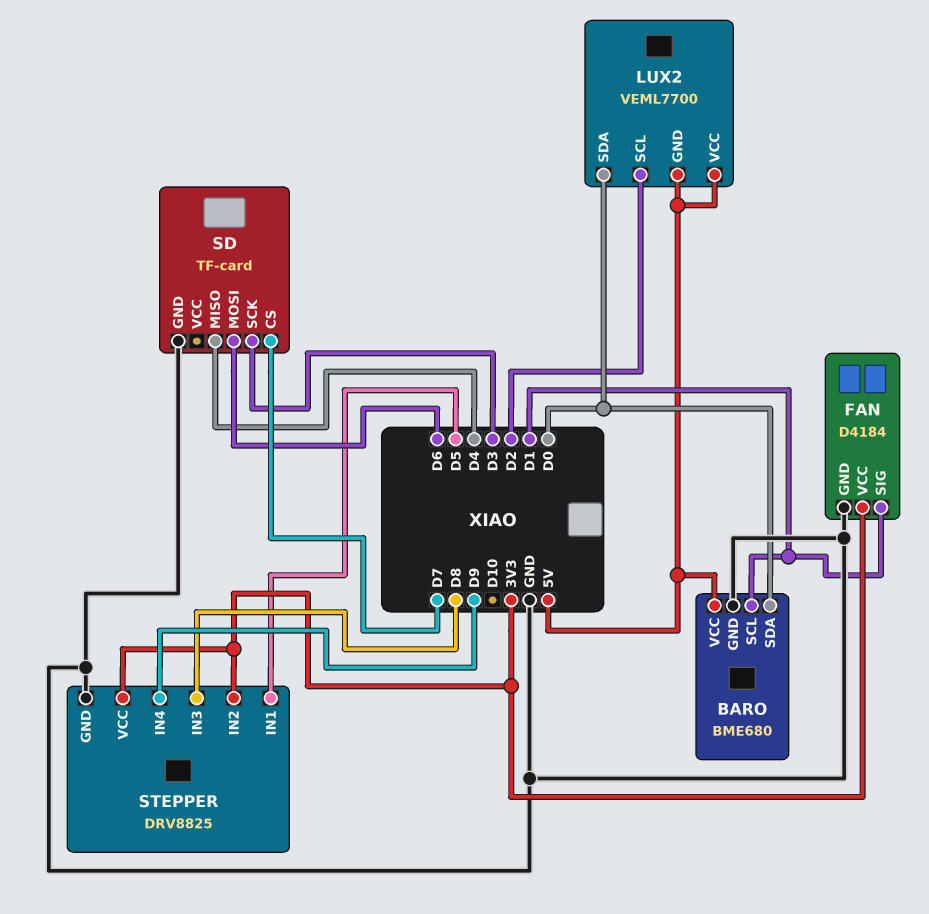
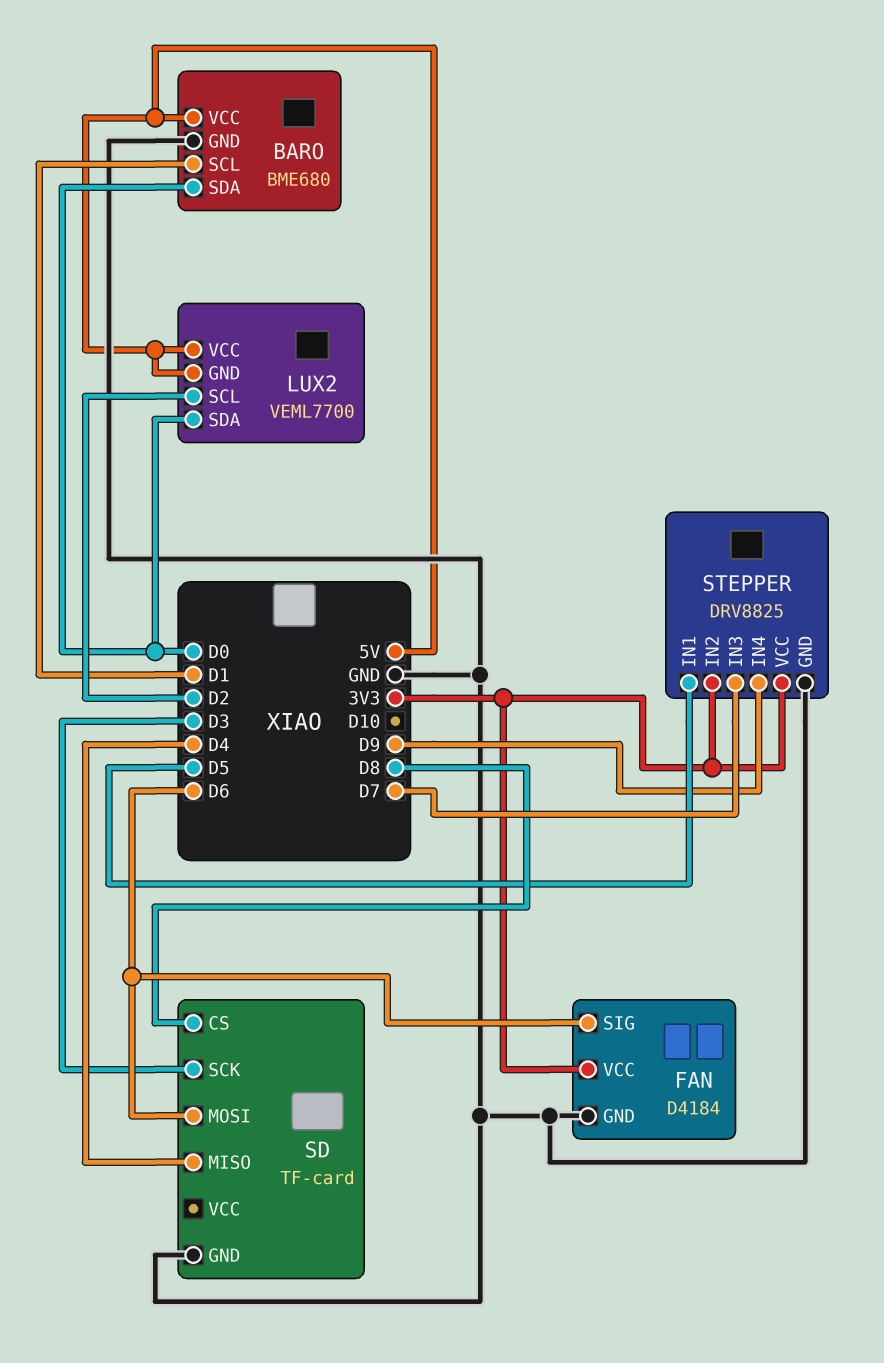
FAN pin SIG: D1 -> D6
SD pin CS: D7 -> D8
STEPPER pin IN3: D8 -> D7

